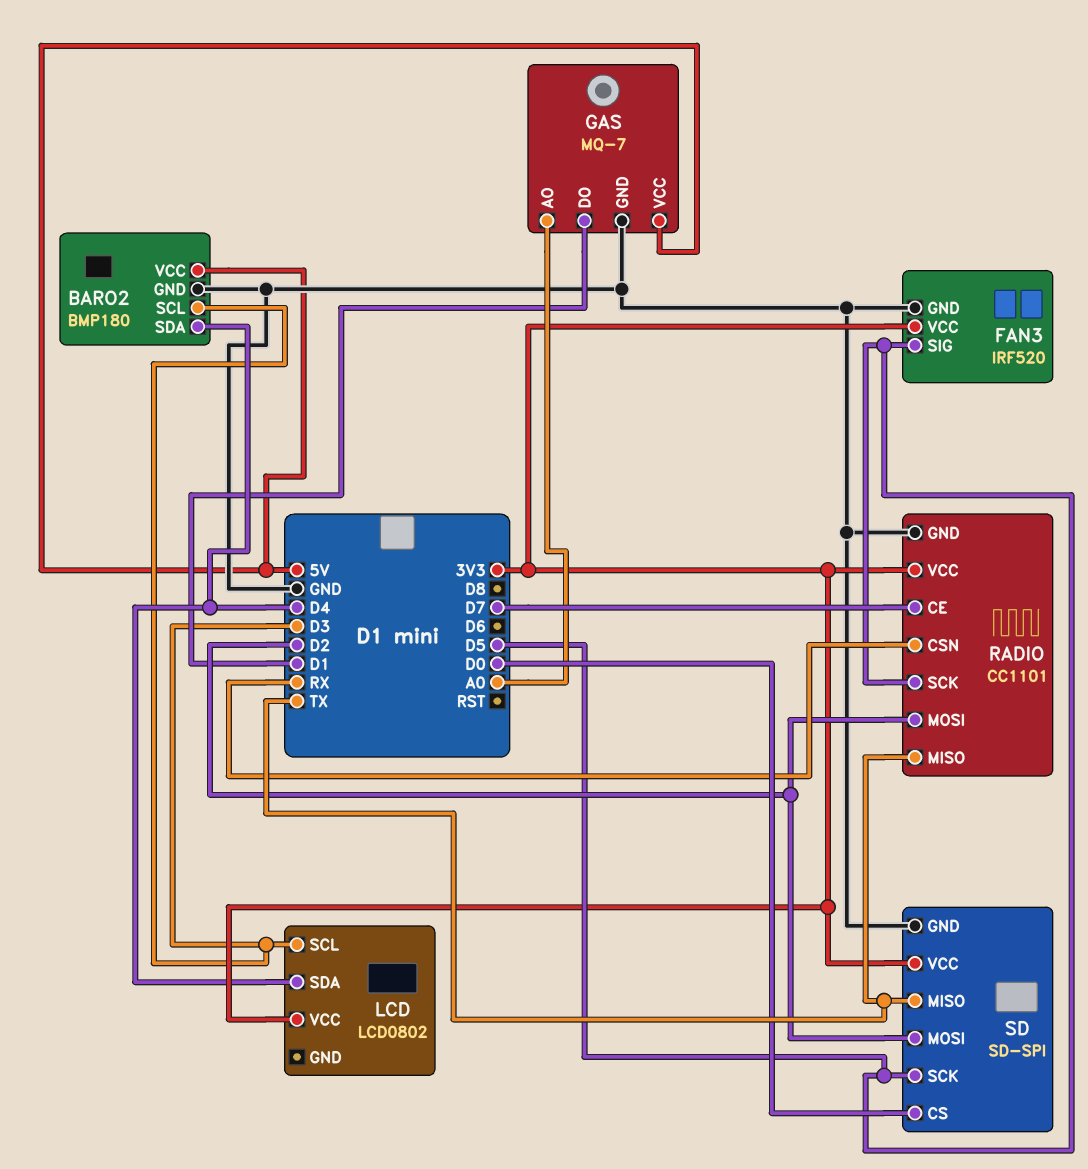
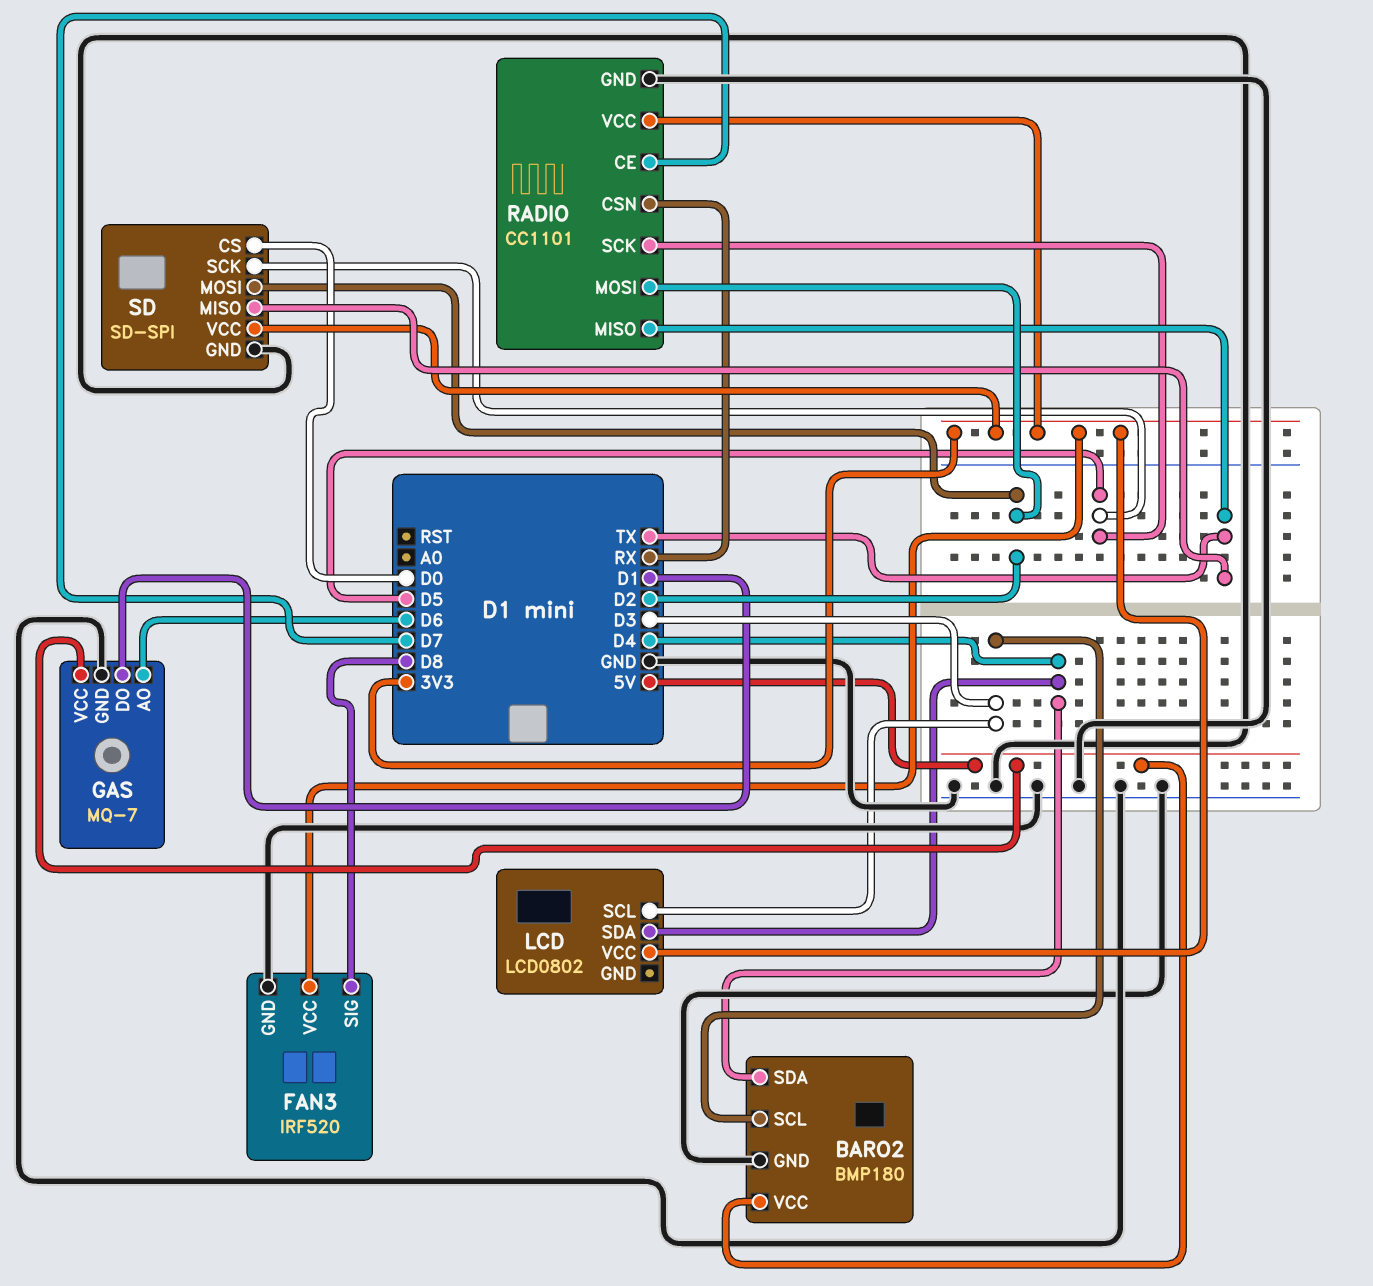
FAN3 pin SIG: D5 -> D8
GAS pin AO: A0 -> D6

